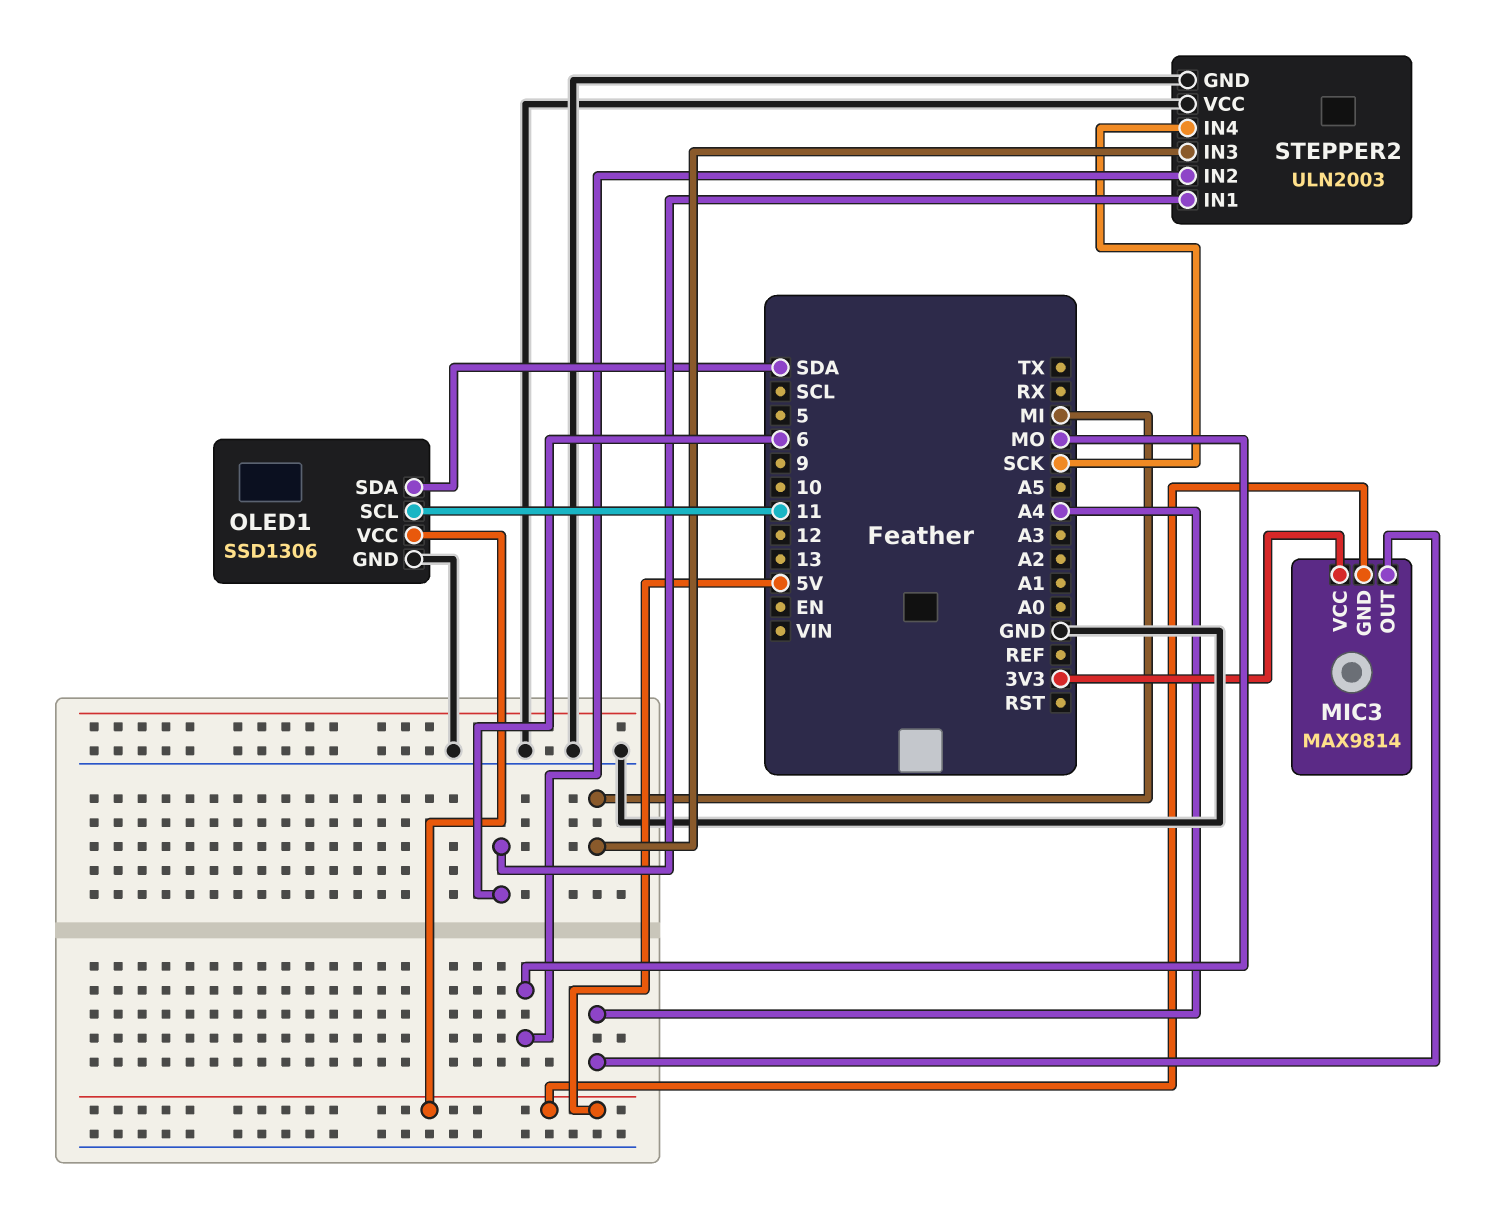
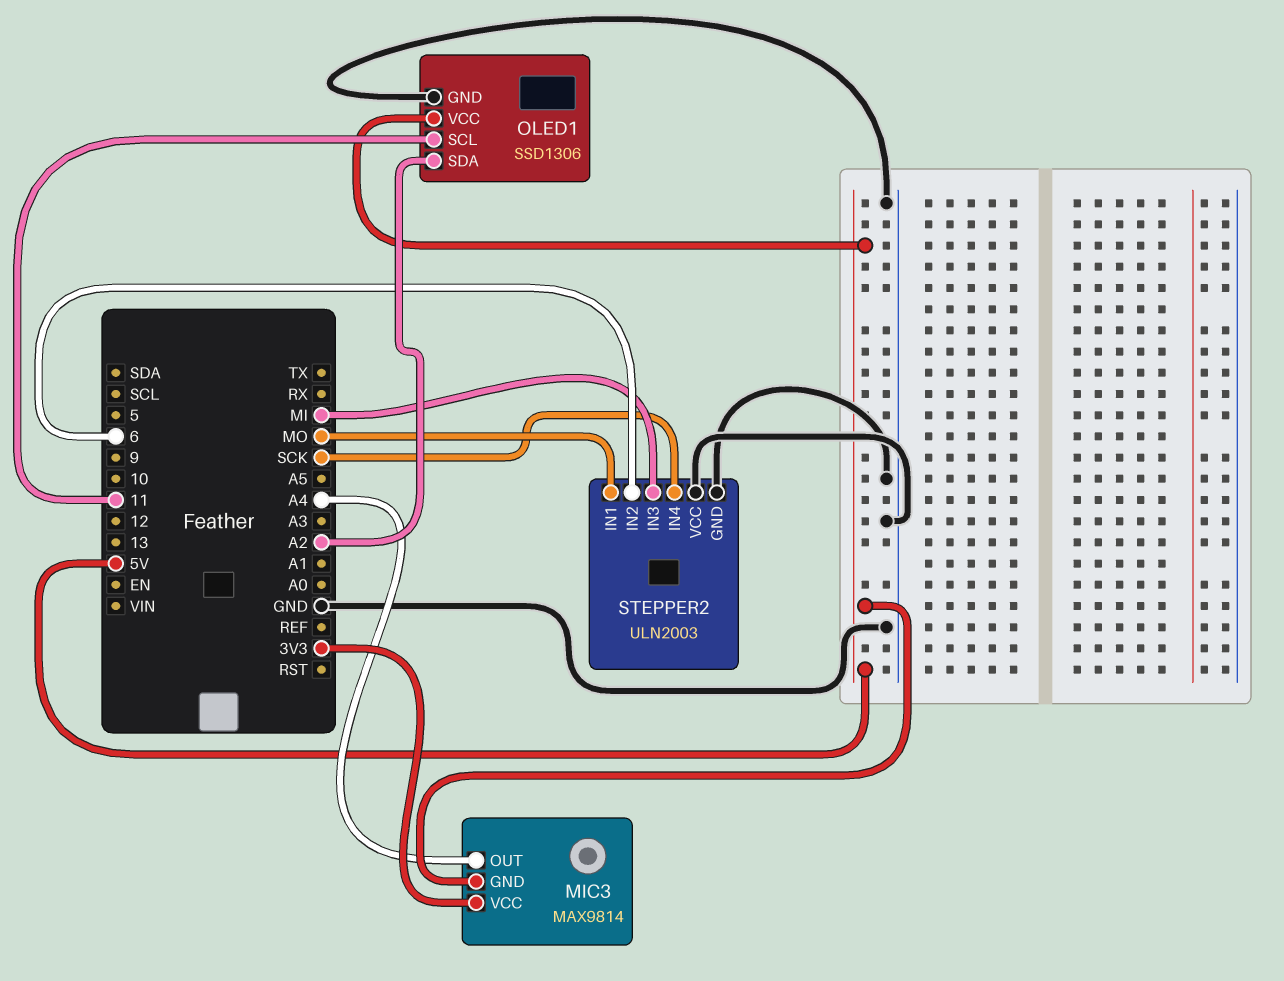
OLED1 pin SDA: SDA -> A2
STEPPER2 pin IN1: 6 -> MO
STEPPER2 pin IN2: MO -> 6

